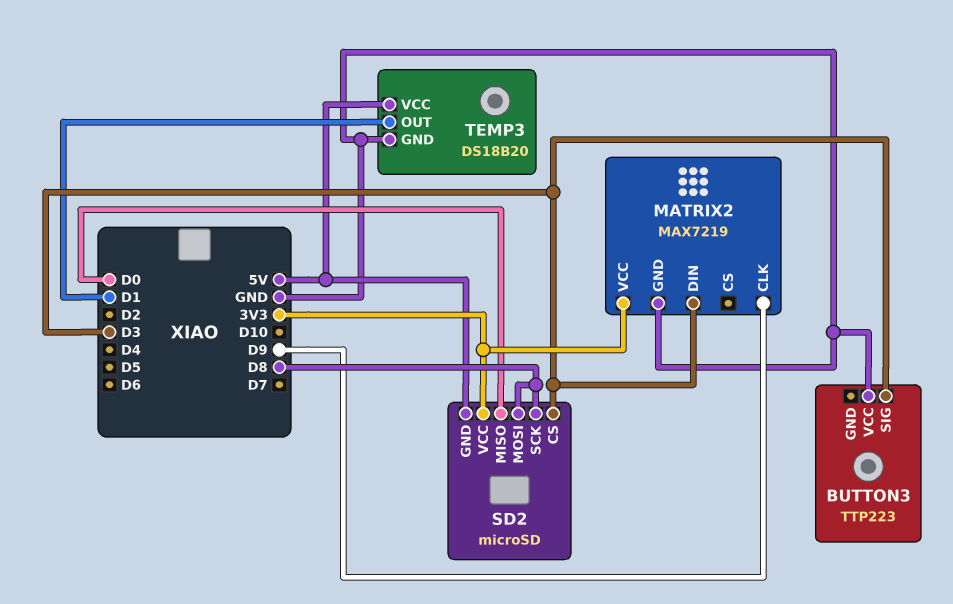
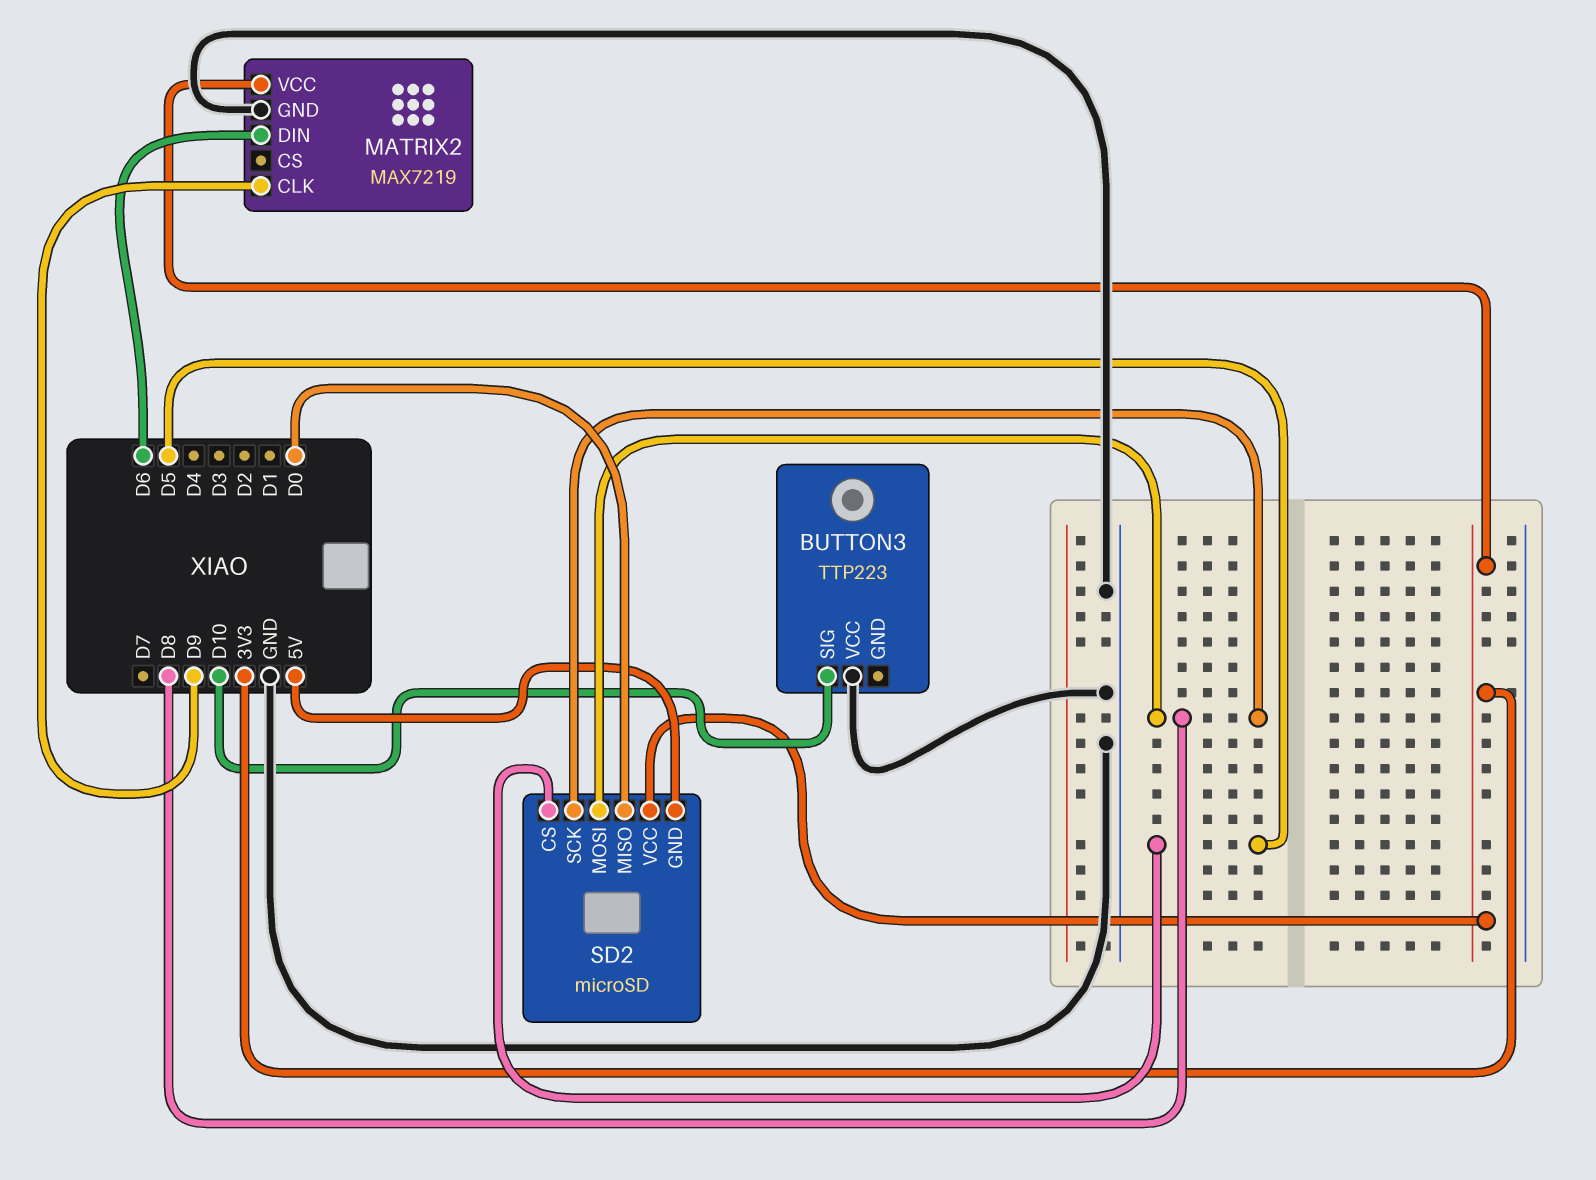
BUTTON3 pin SIG: D3 -> D10
MATRIX2 pin DIN: D3 -> D6
SD2 pin CS: D3 -> D5
TEMP3: DS18B20 -> none
TEMP3 pin GND: GND -> none
TEMP3 pin OUT: D1 -> none
TEMP3 pin VCC: 5V -> none

